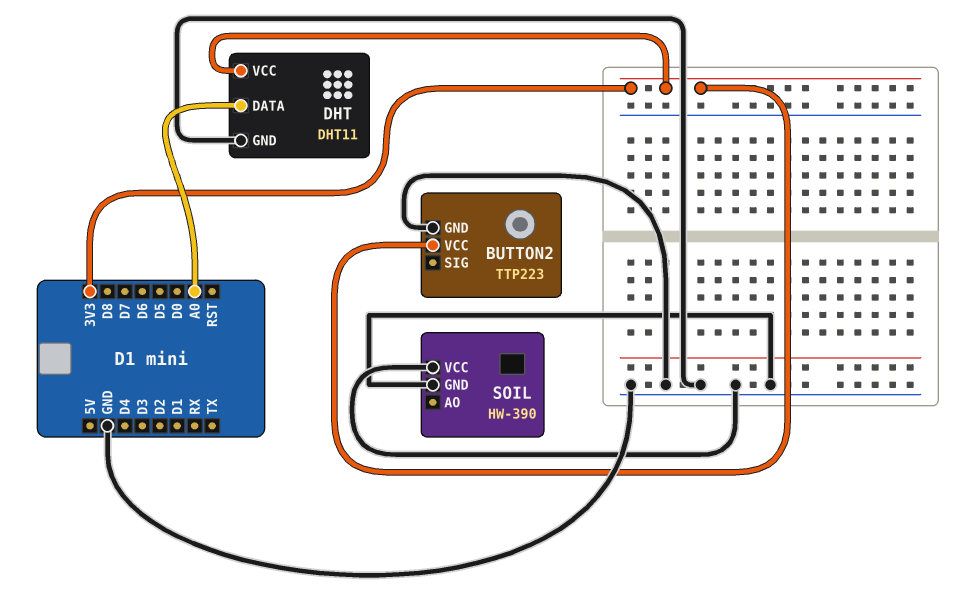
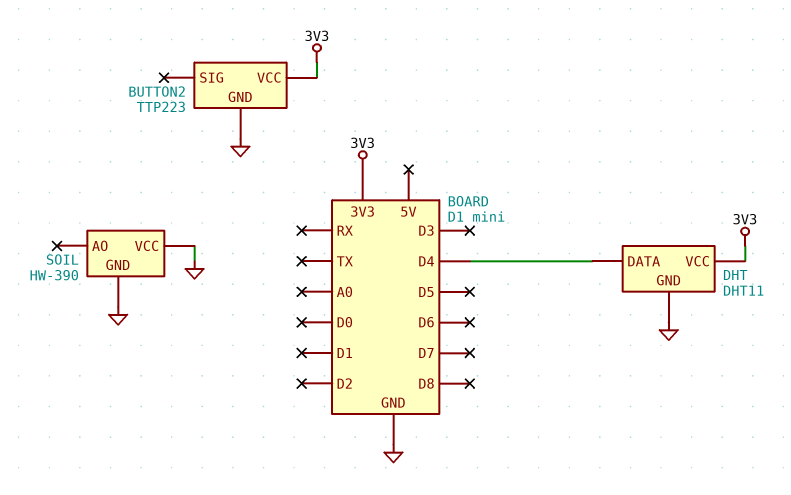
DHT pin DATA: A0 -> D4

